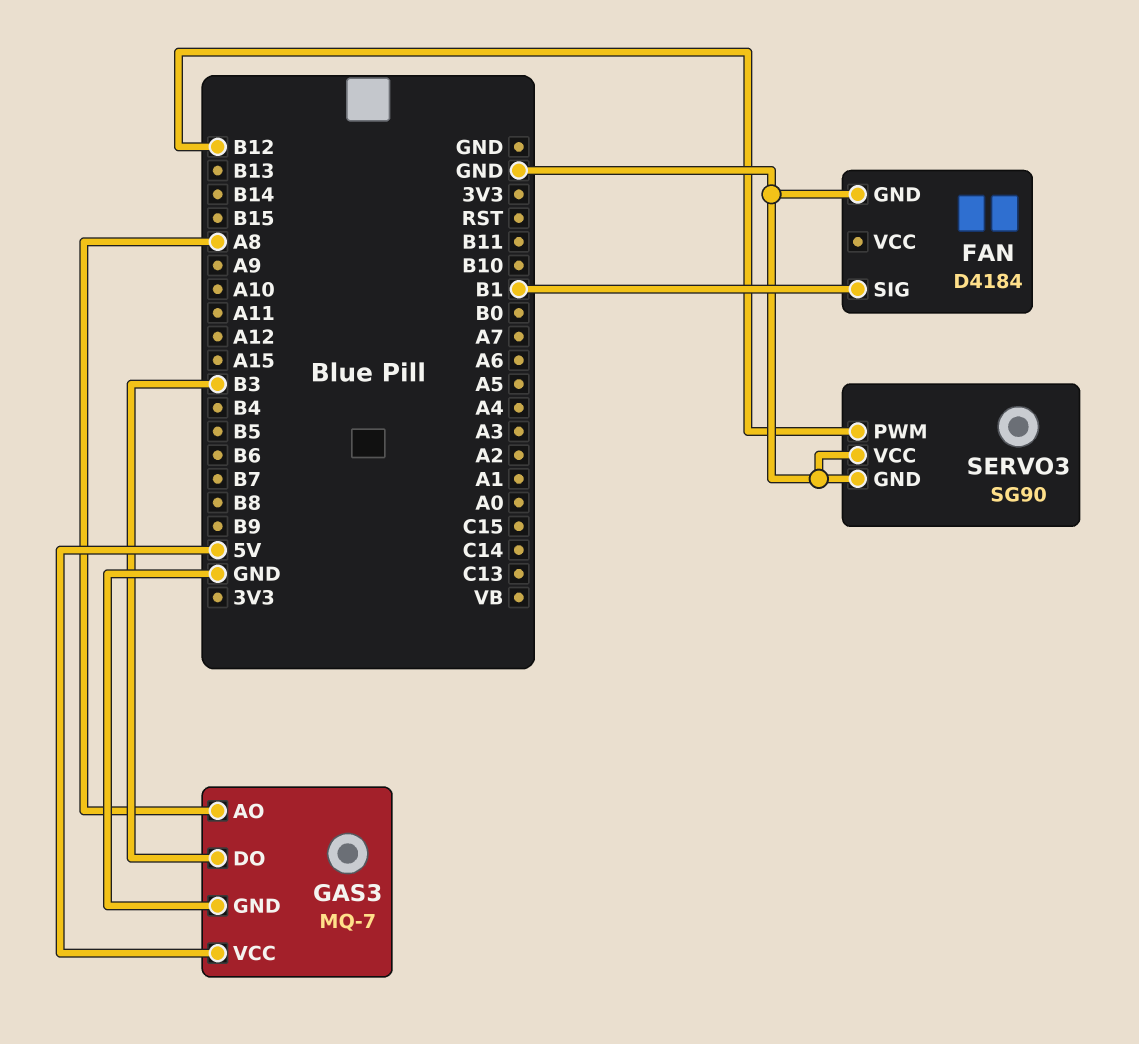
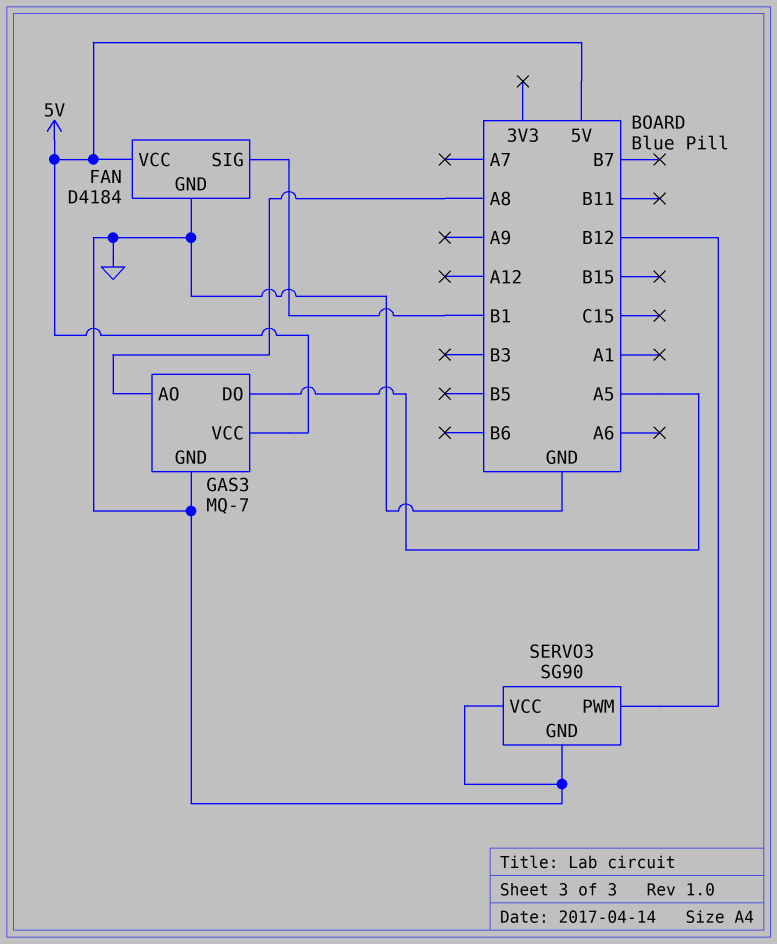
FAN pin VCC: none -> 5V
GAS3 pin DO: B3 -> A5

